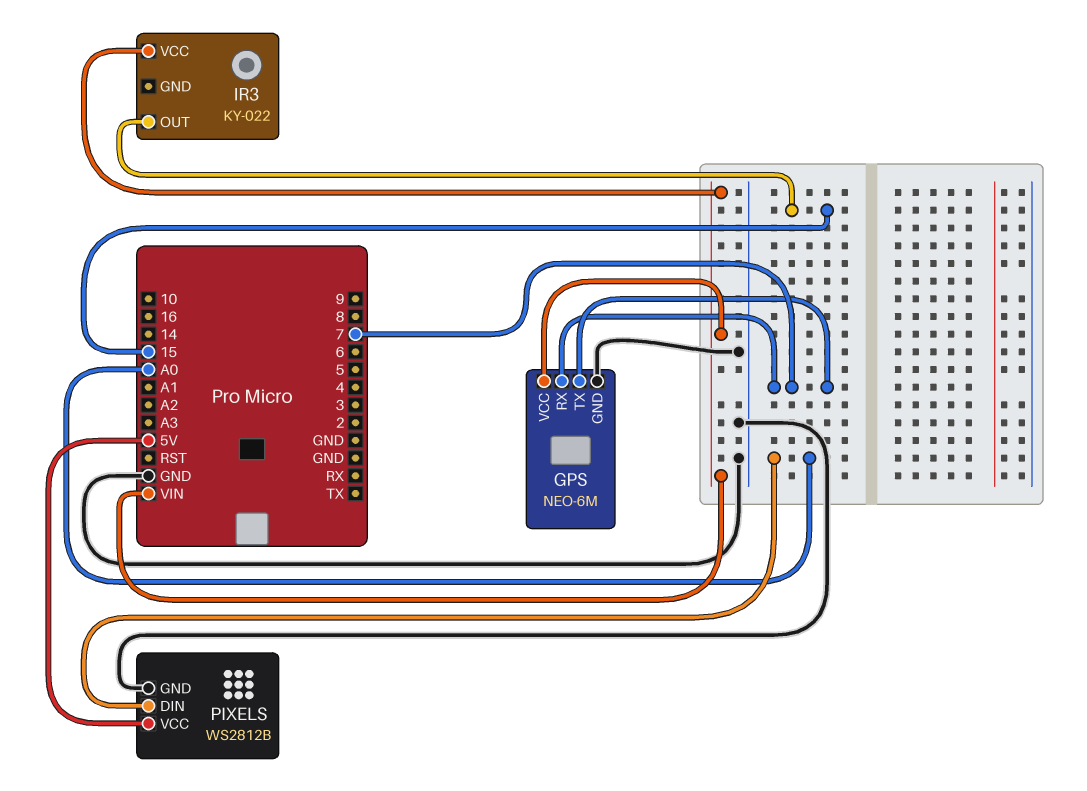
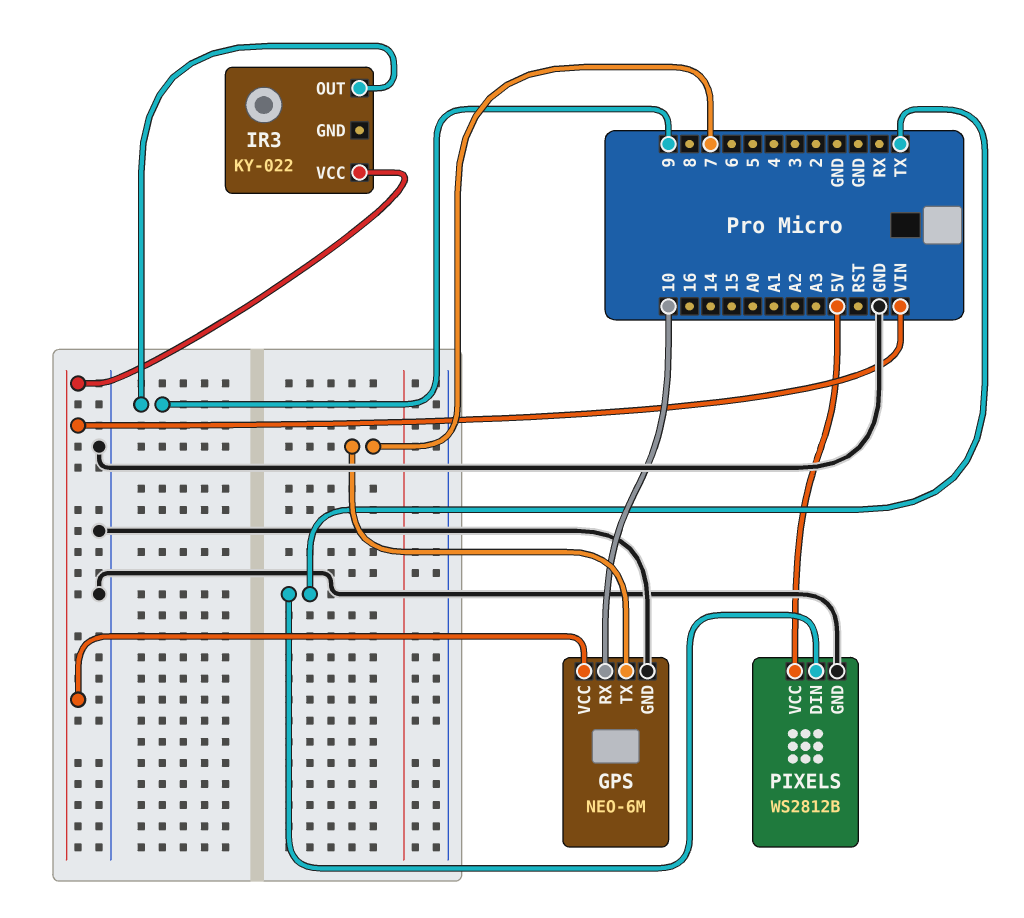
GPS pin RX: 7 -> 10
IR3 pin OUT: 15 -> 9
PIXELS pin DIN: A0 -> TX

